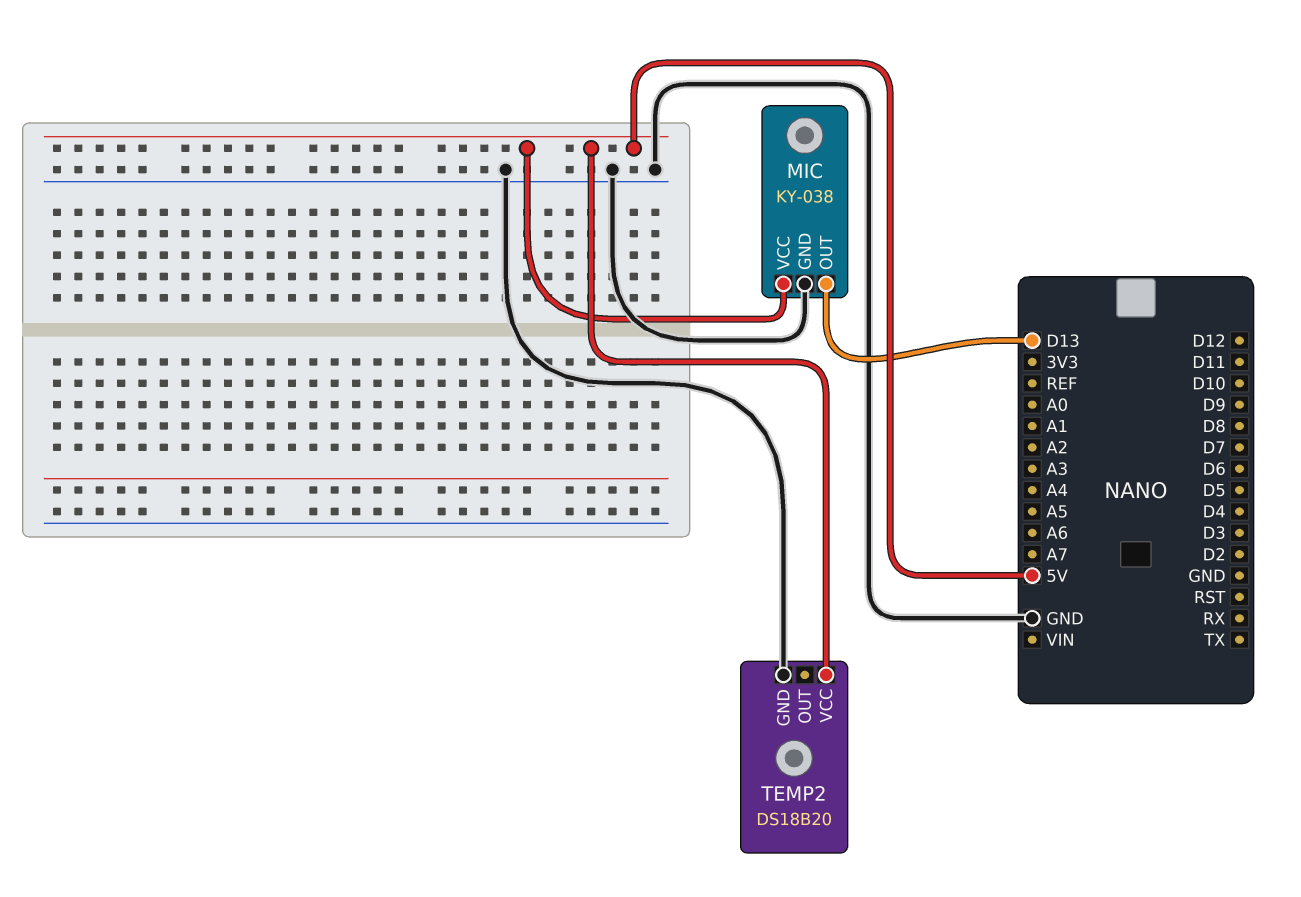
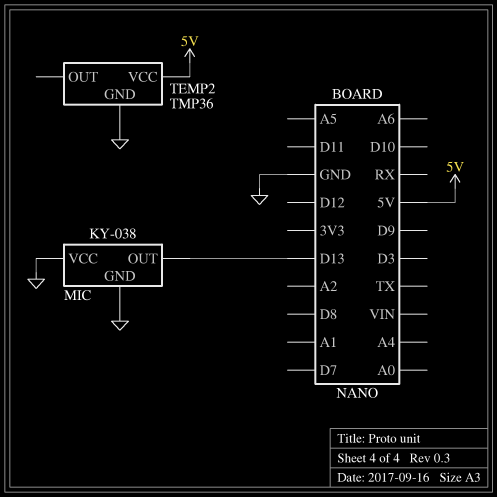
MIC pin VCC: 5V -> GND
TEMP2: DS18B20 -> TMP36

